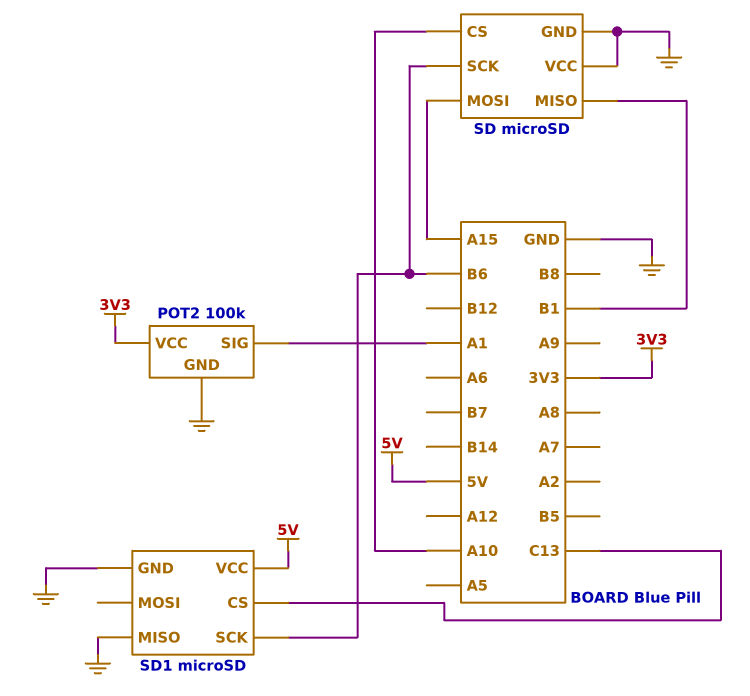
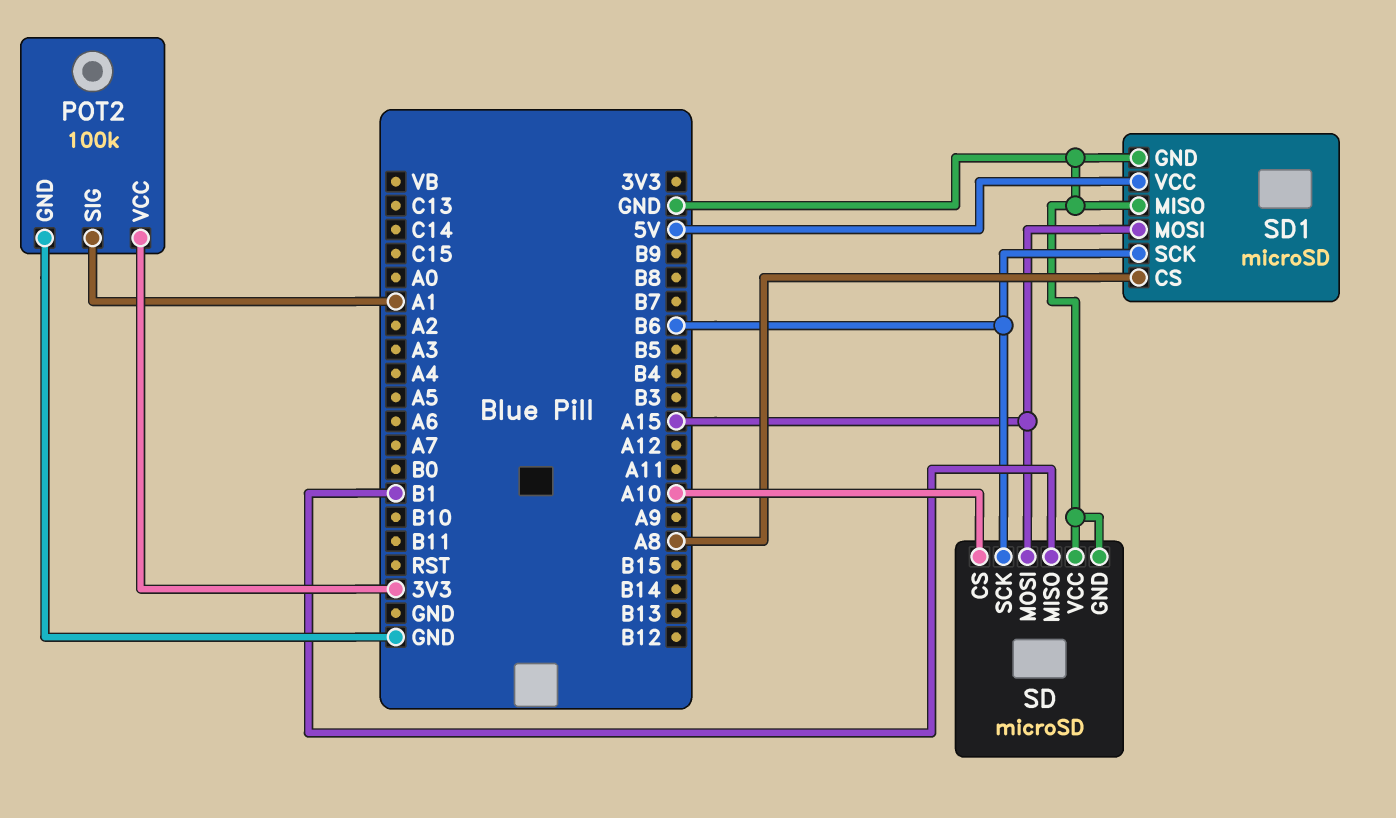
SD1 pin CS: C13 -> A8
SD1 pin MOSI: none -> A15

